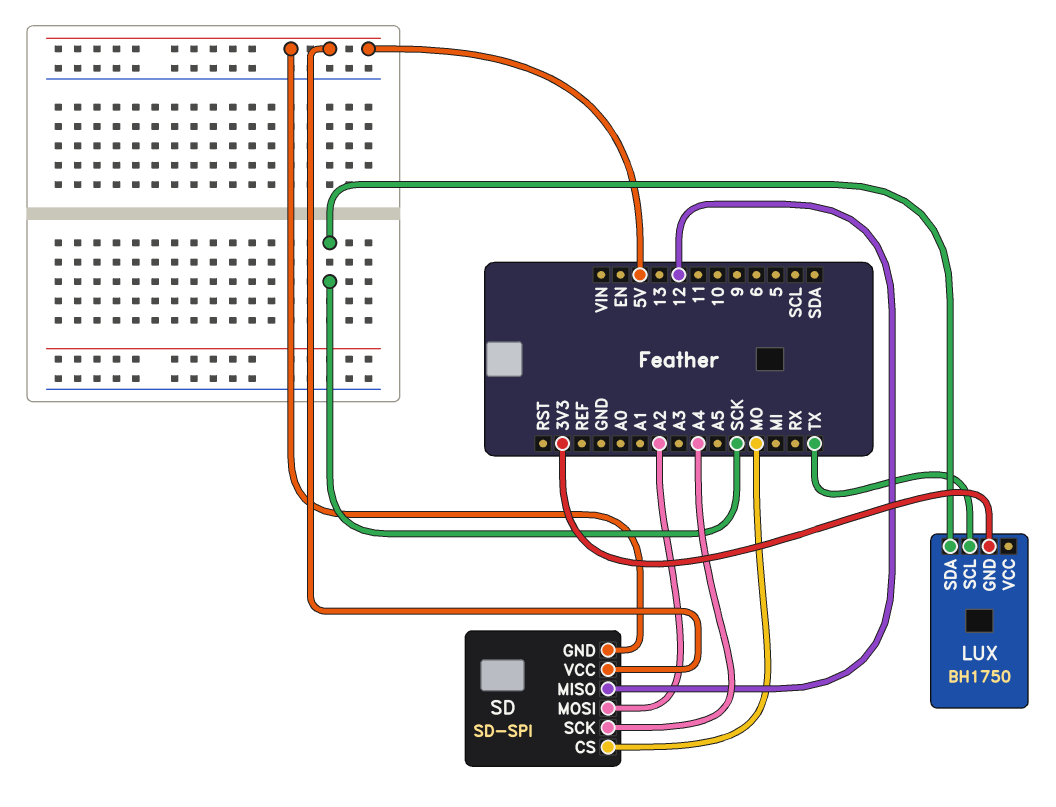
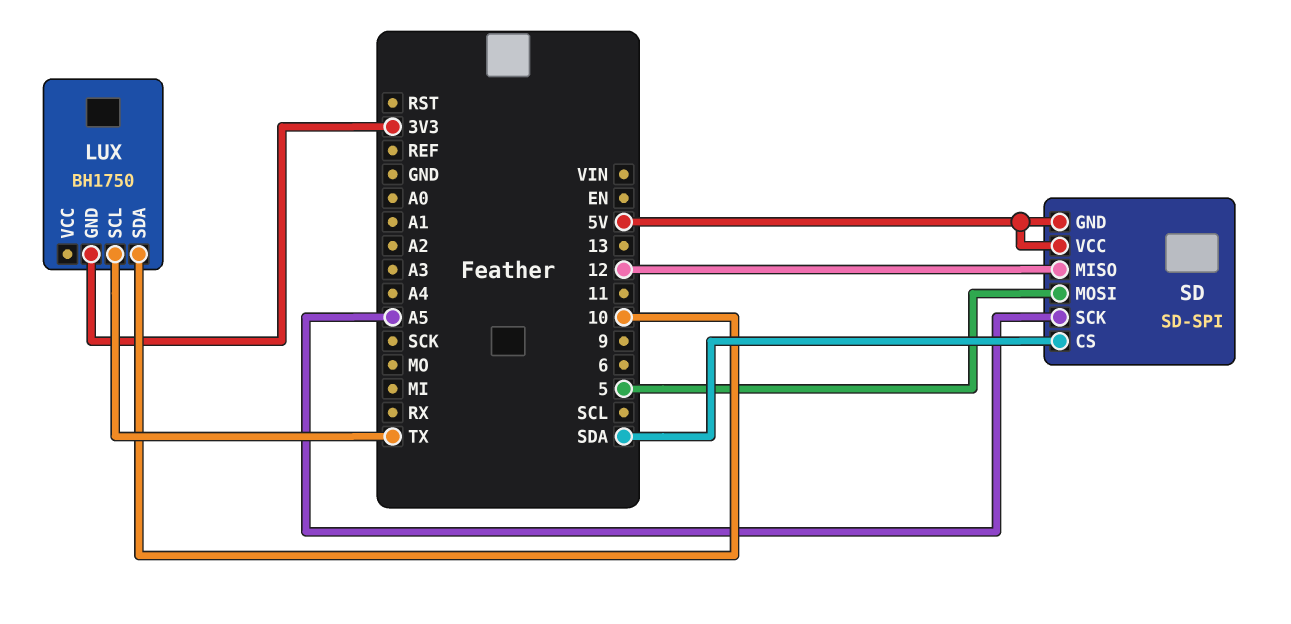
LUX pin SDA: SCK -> 10
SD pin CS: MO -> SDA
SD pin MOSI: A2 -> 5
SD pin SCK: A4 -> A5

